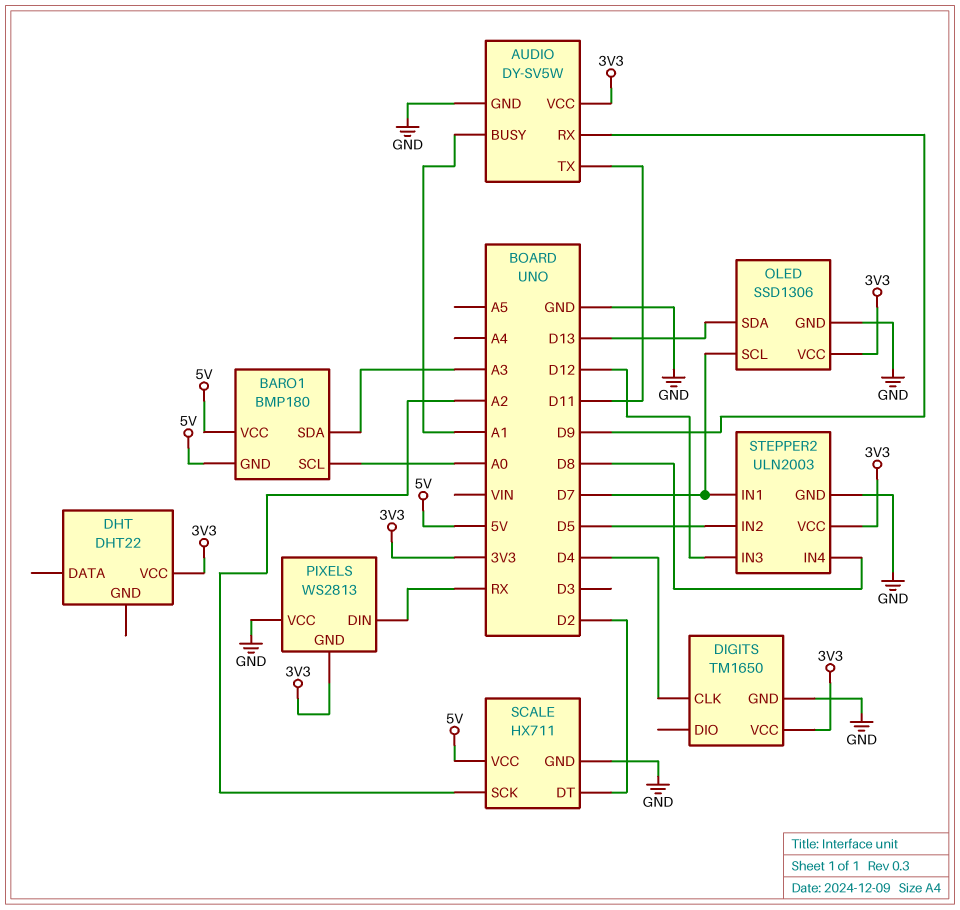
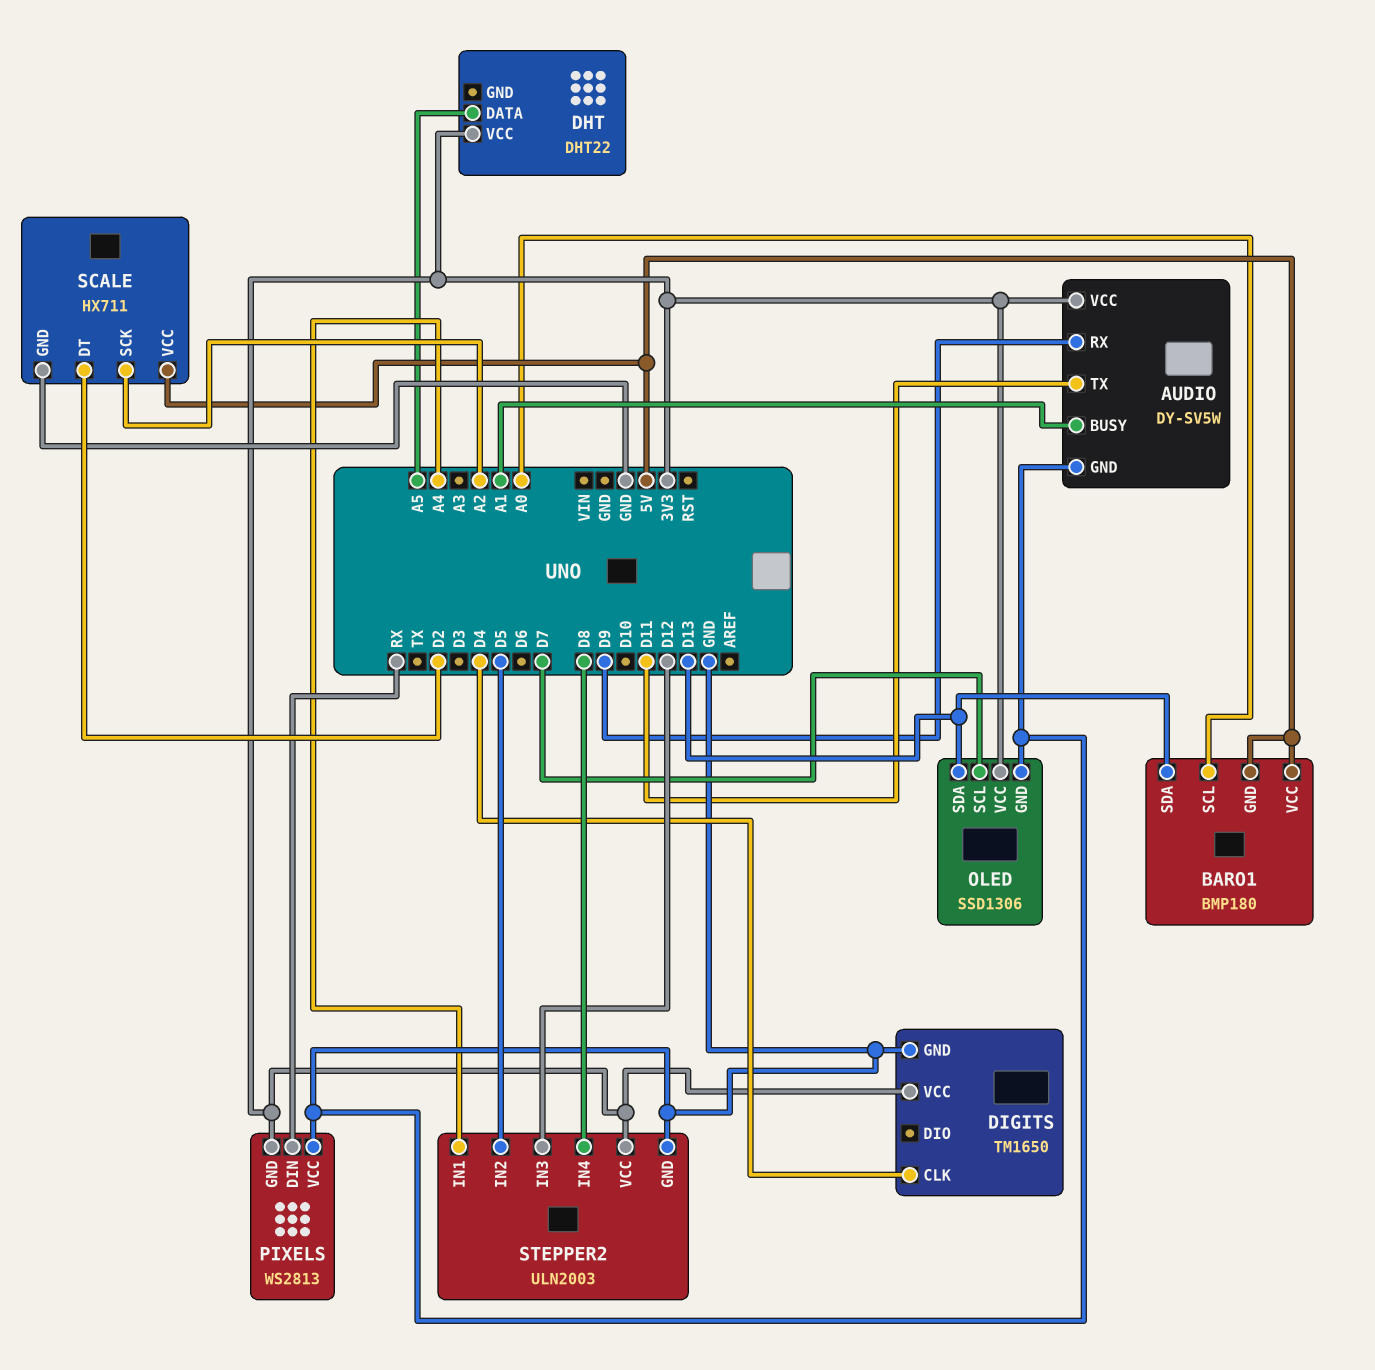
BARO1 pin SDA: A3 -> D13
DHT pin DATA: none -> A5
STEPPER2 pin IN1: D7 -> A4

